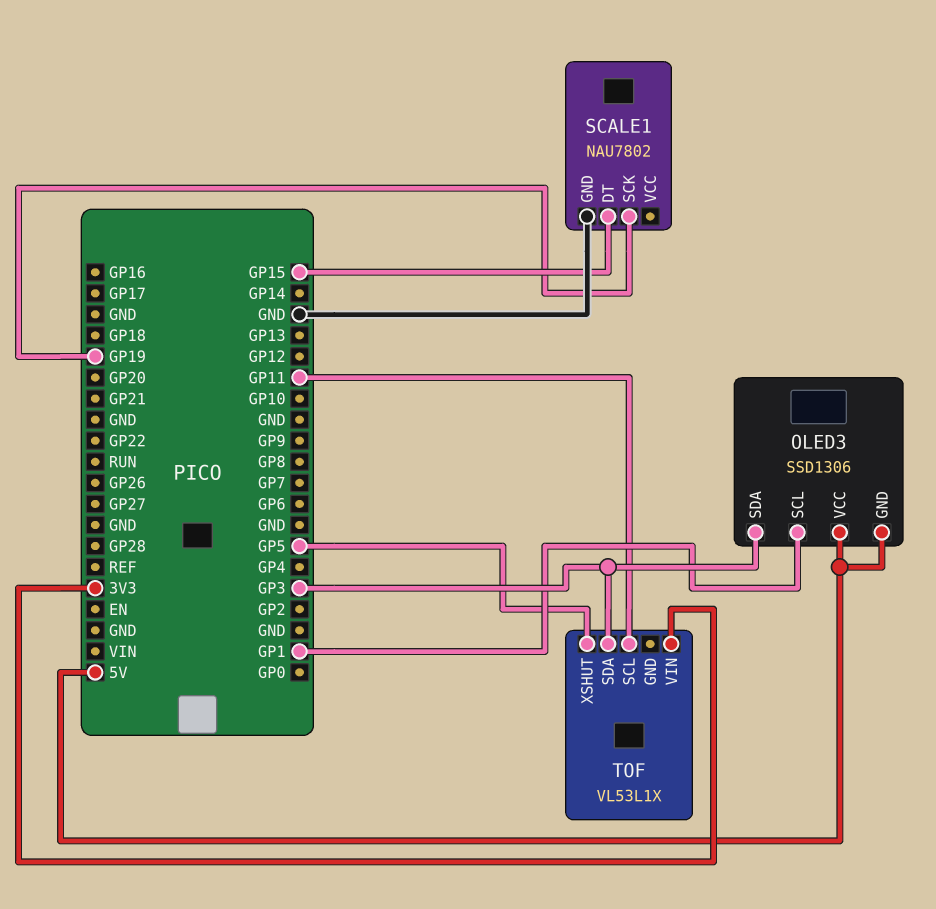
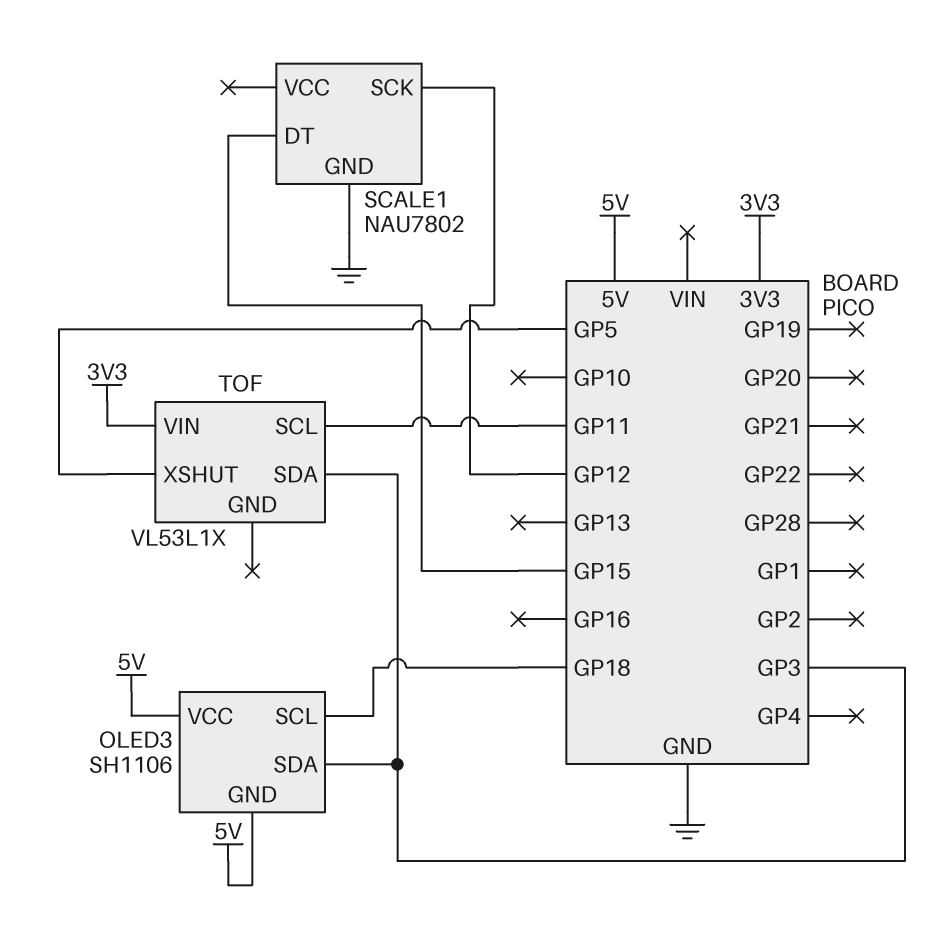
OLED3: SSD1306 -> SH1106
OLED3 pin SCL: GP1 -> GP18
SCALE1 pin SCK: GP19 -> GP12

